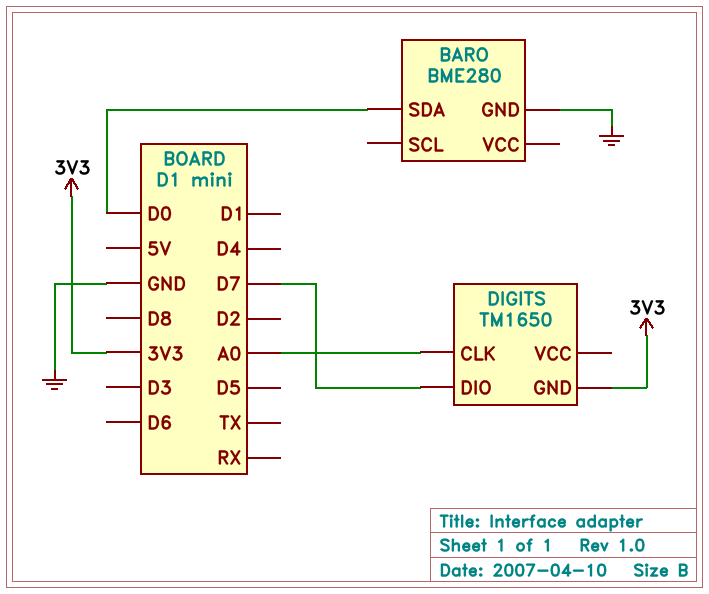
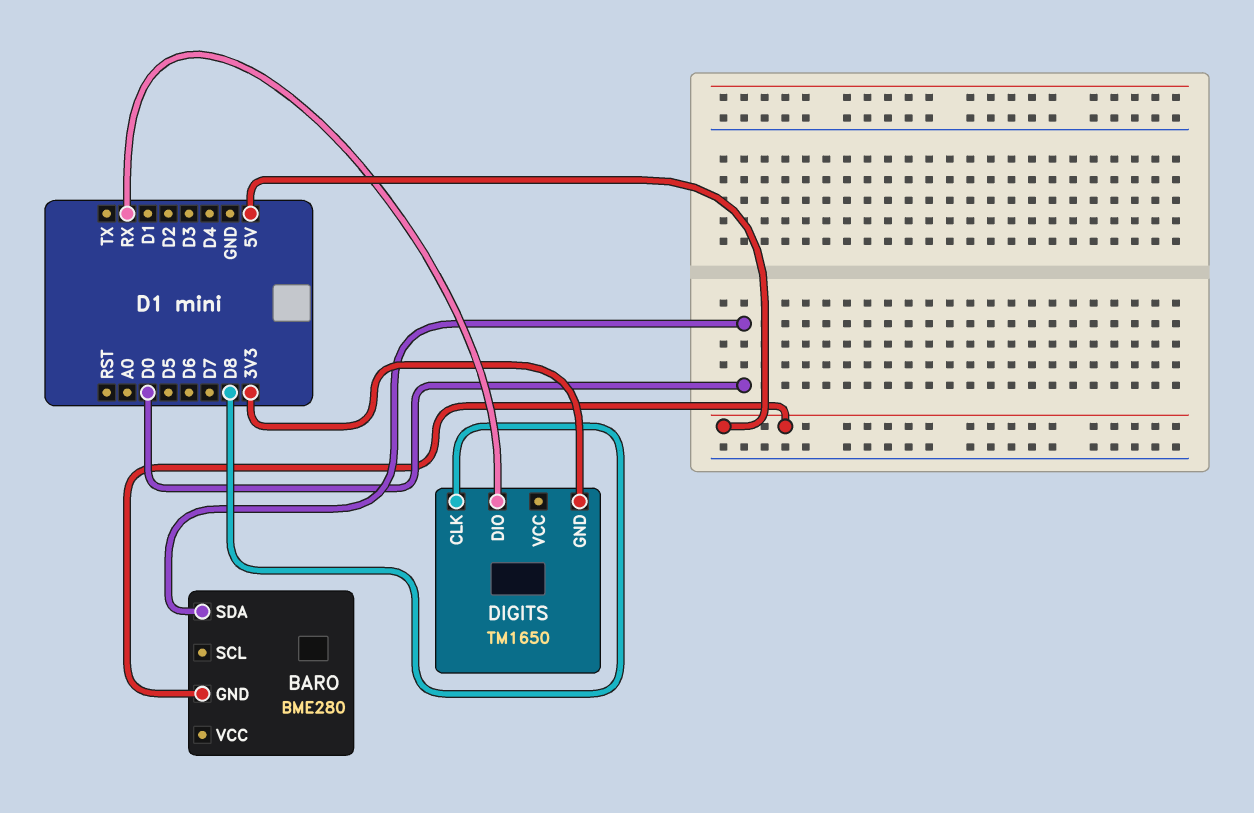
BARO pin GND: GND -> 5V
DIGITS pin CLK: A0 -> D8
DIGITS pin DIO: D7 -> RX

